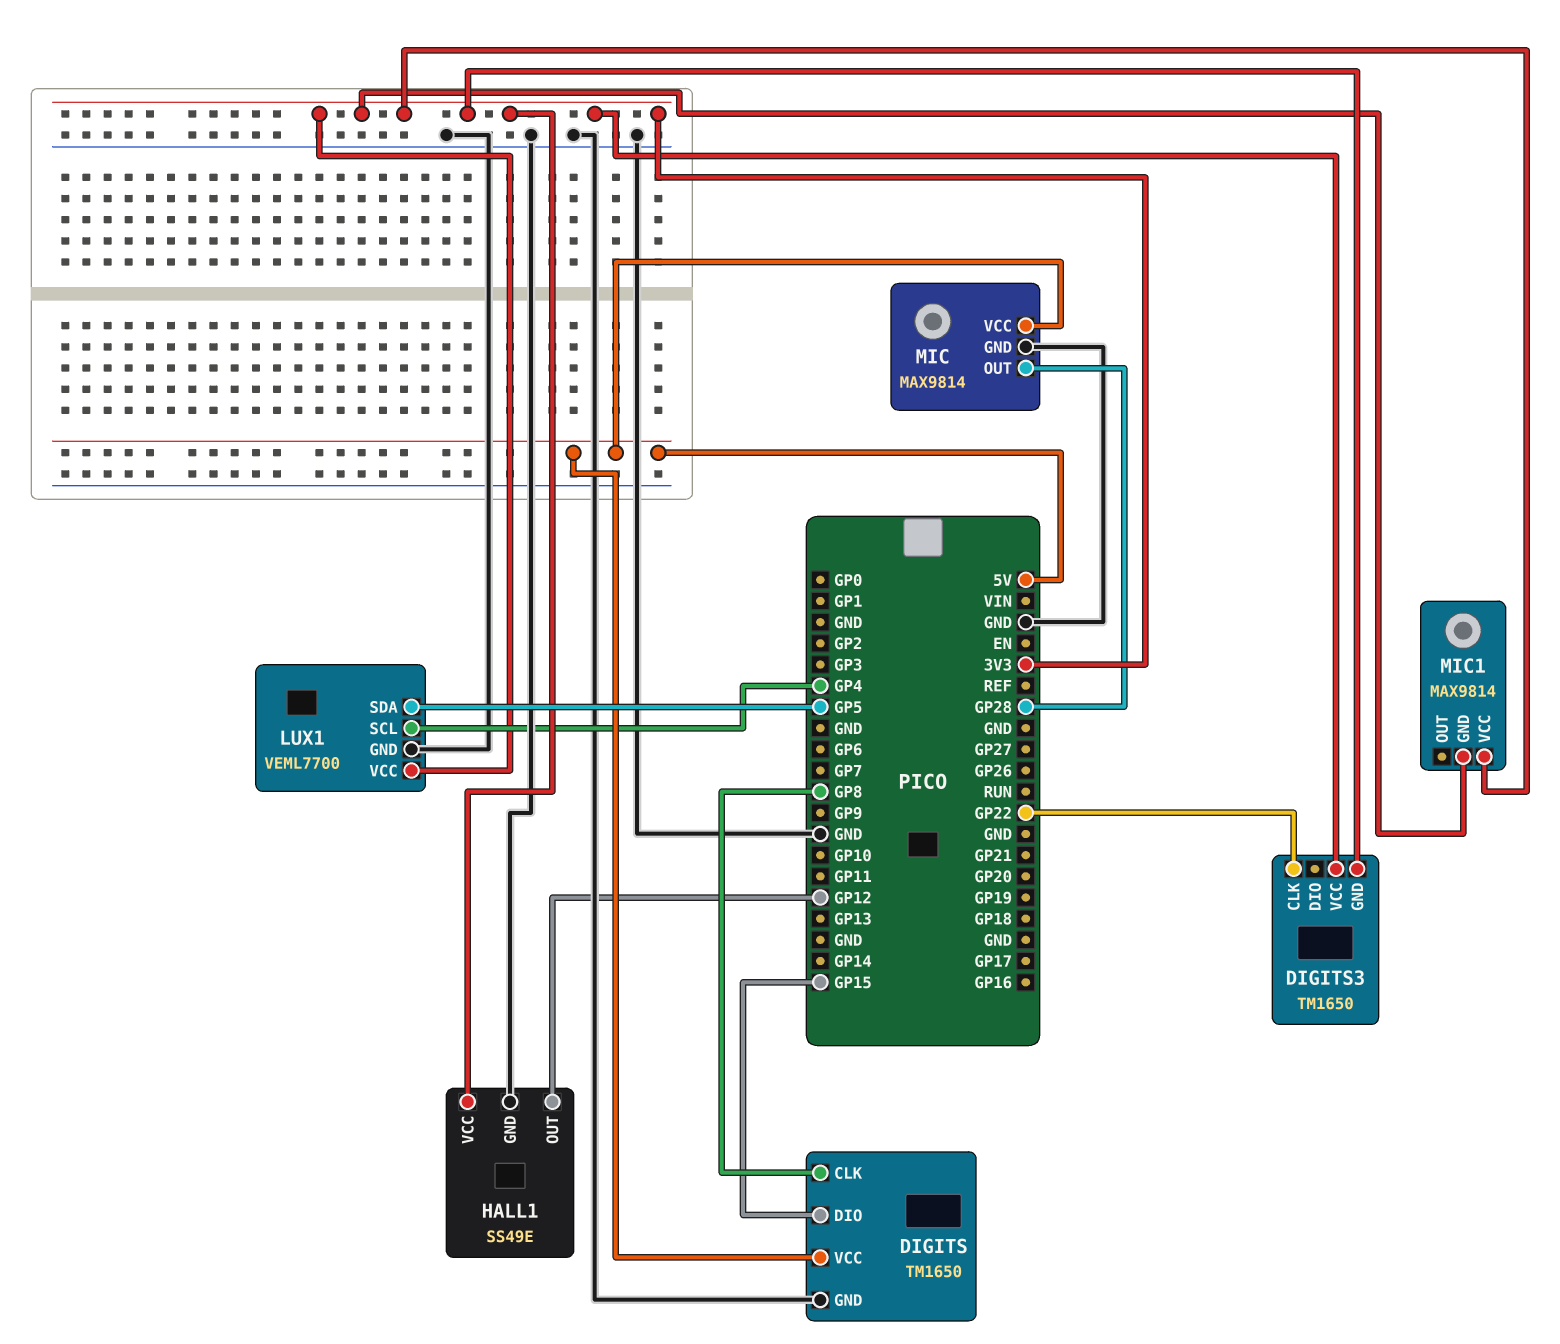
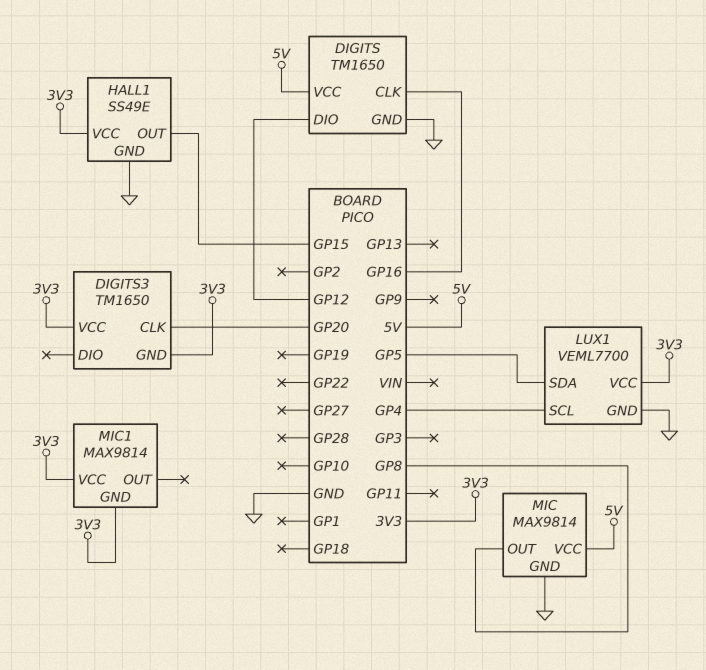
DIGITS pin CLK: GP8 -> GP16
DIGITS pin DIO: GP15 -> GP12
DIGITS3 pin CLK: GP22 -> GP20
HALL1 pin OUT: GP12 -> GP15
MIC pin OUT: GP28 -> GP8

